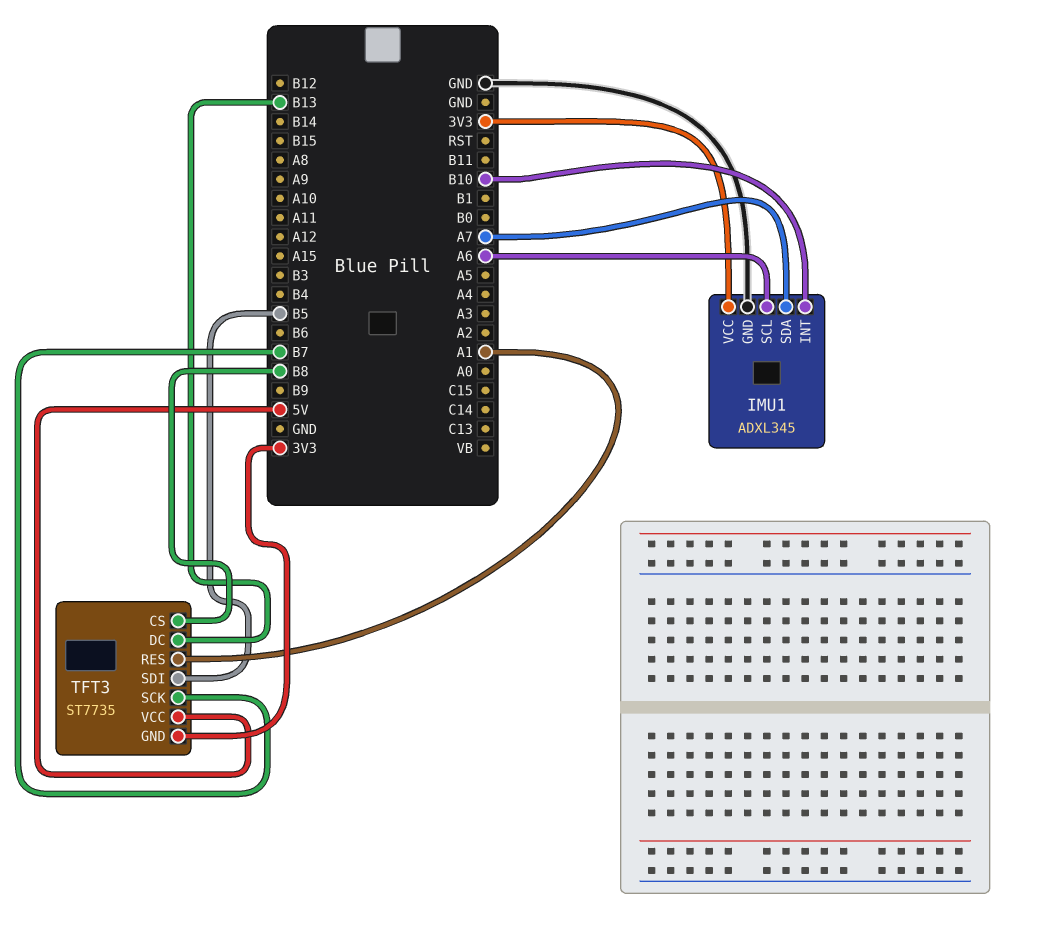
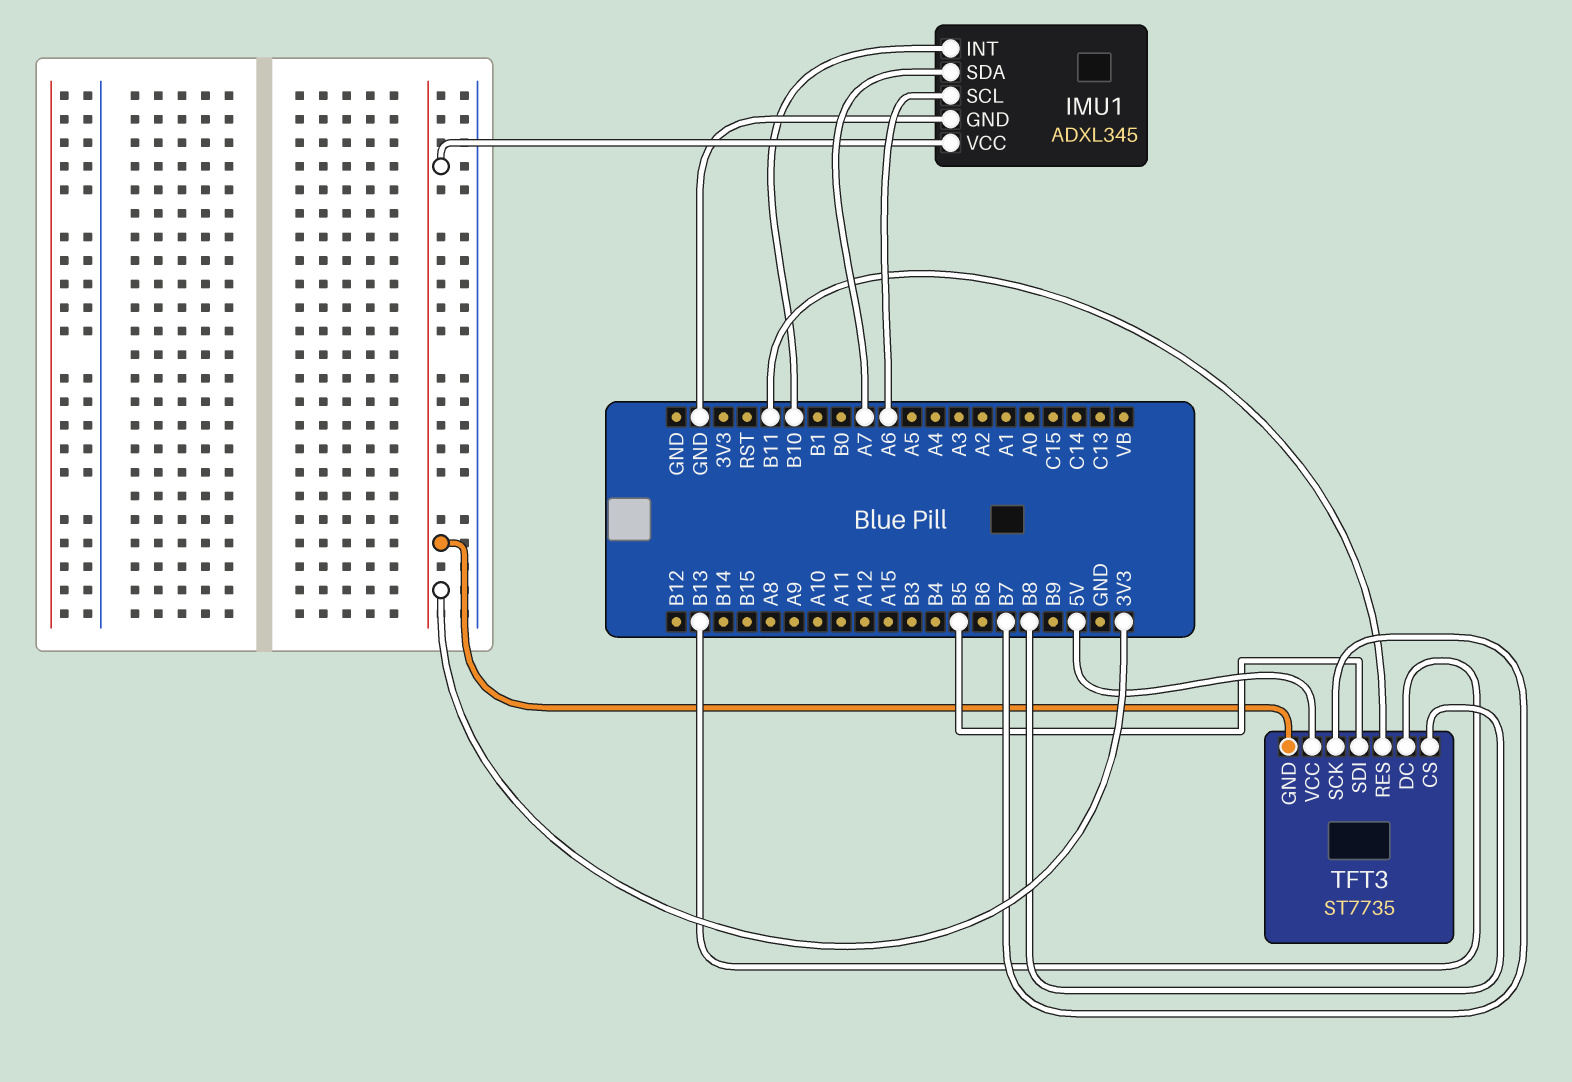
TFT3 pin RES: A1 -> B11

